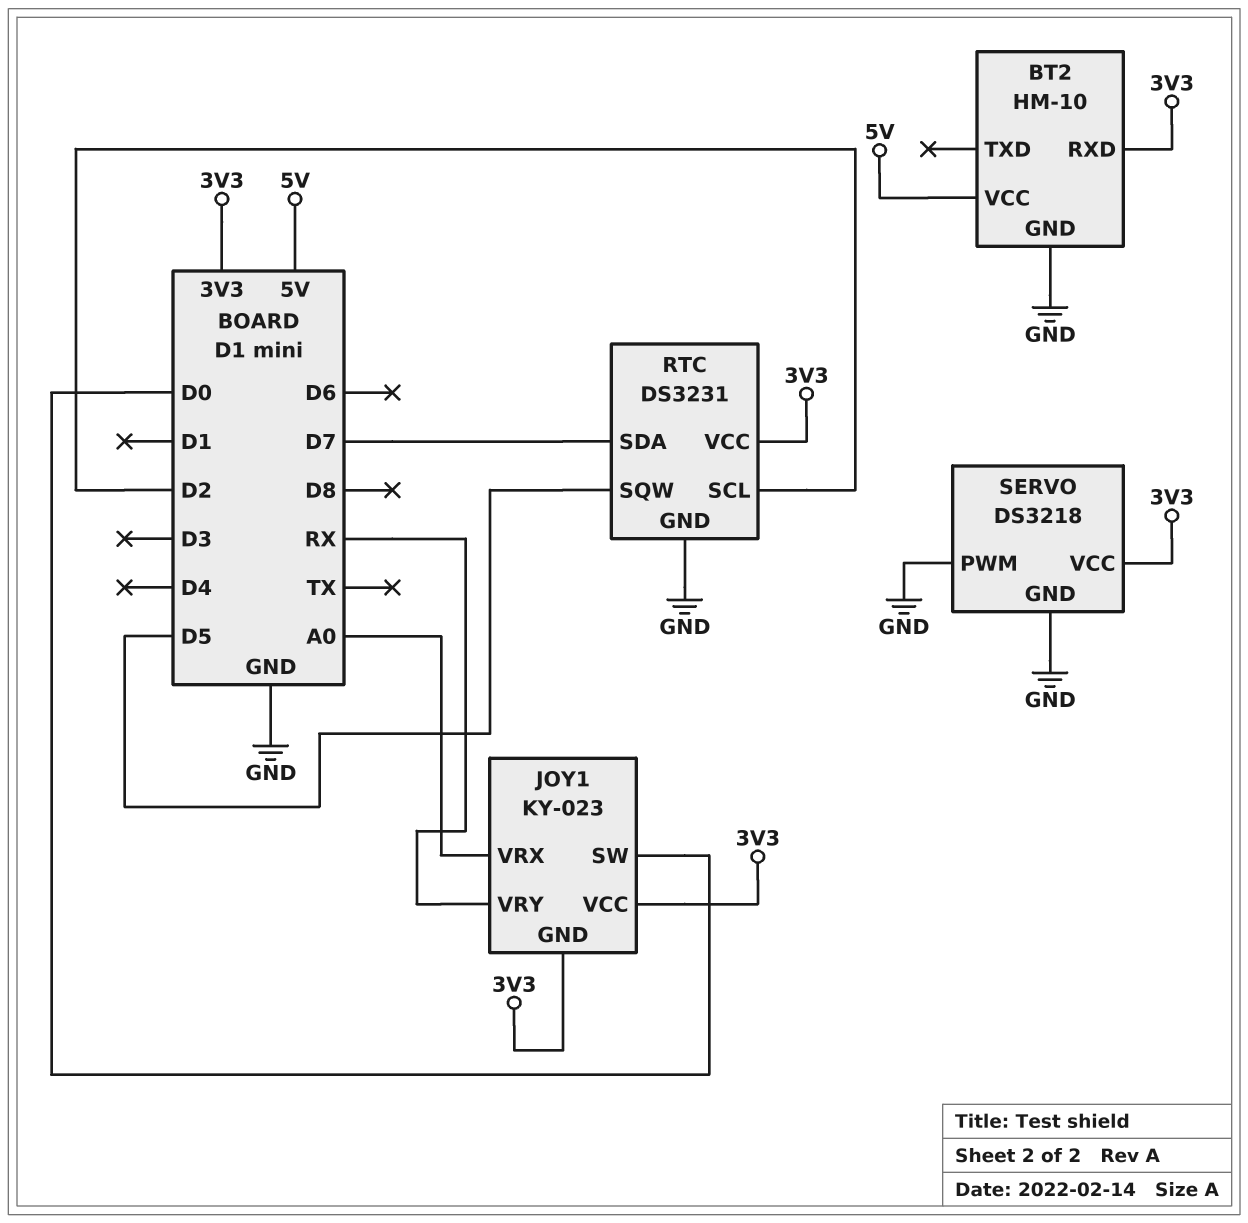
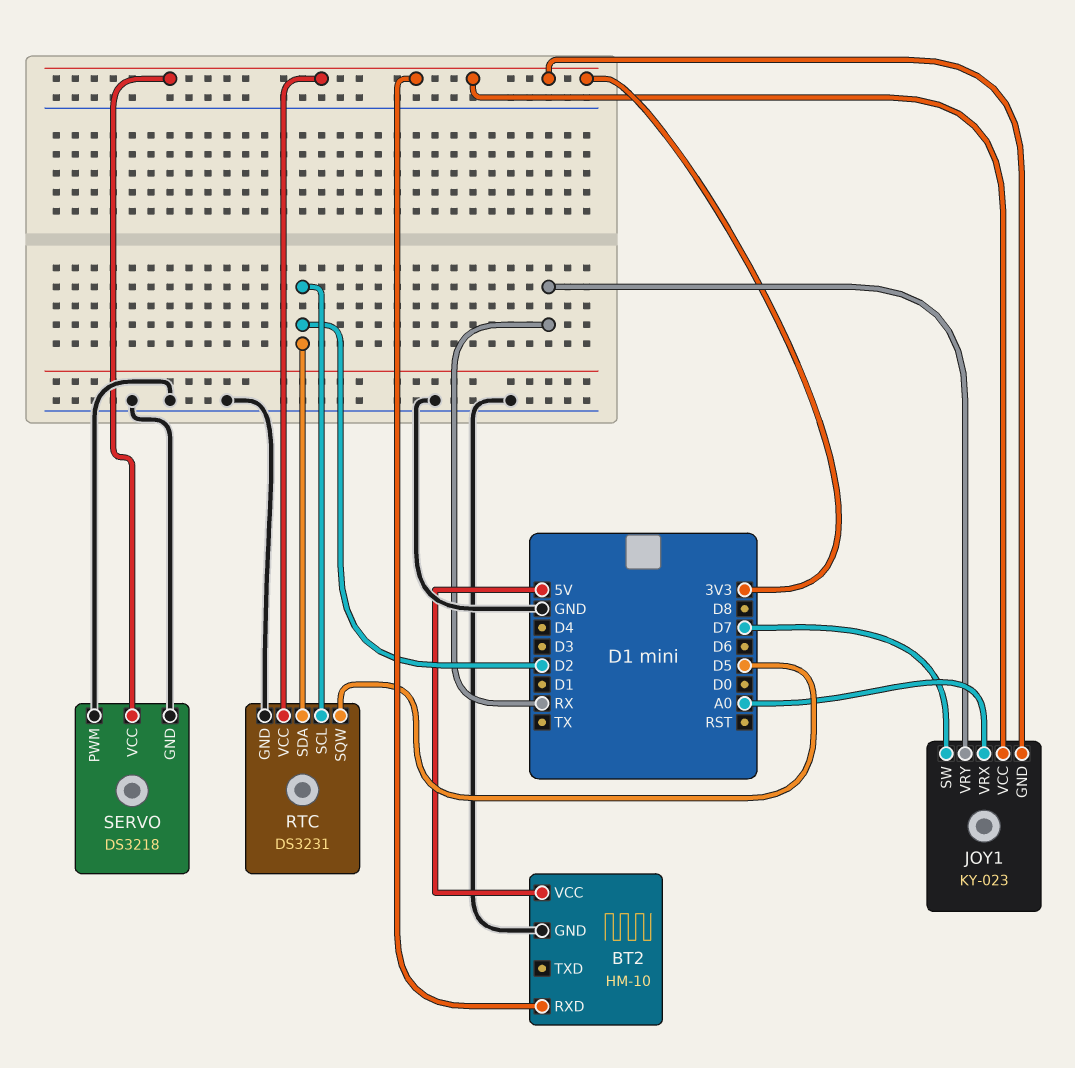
JOY1 pin SW: D0 -> D7
RTC pin SDA: D7 -> D2

